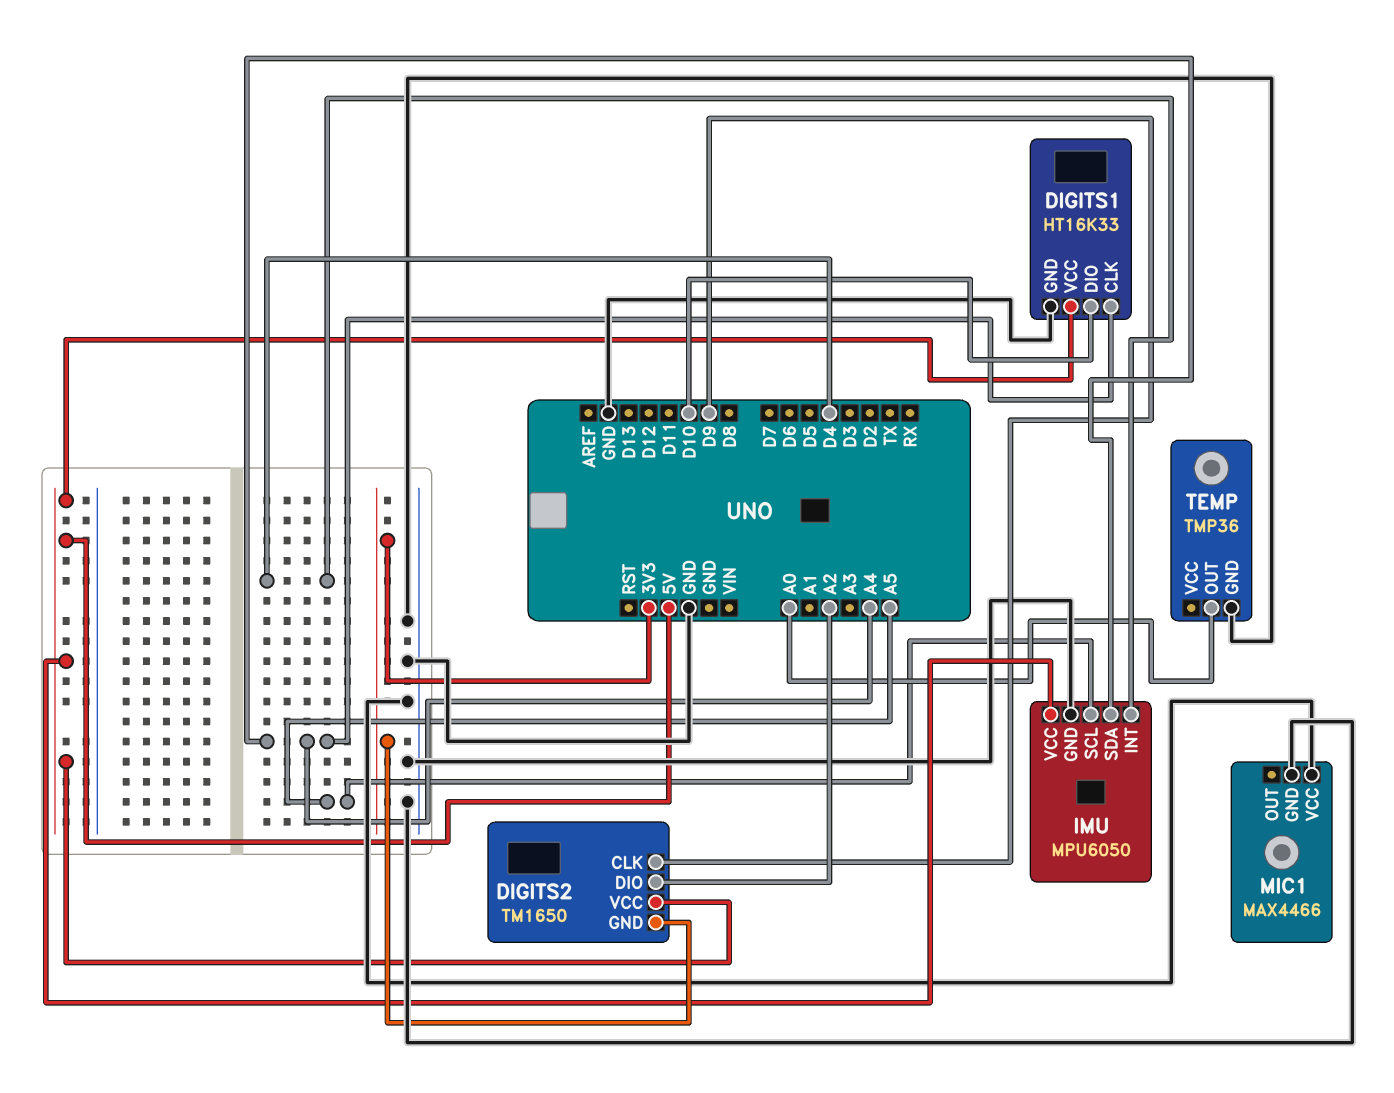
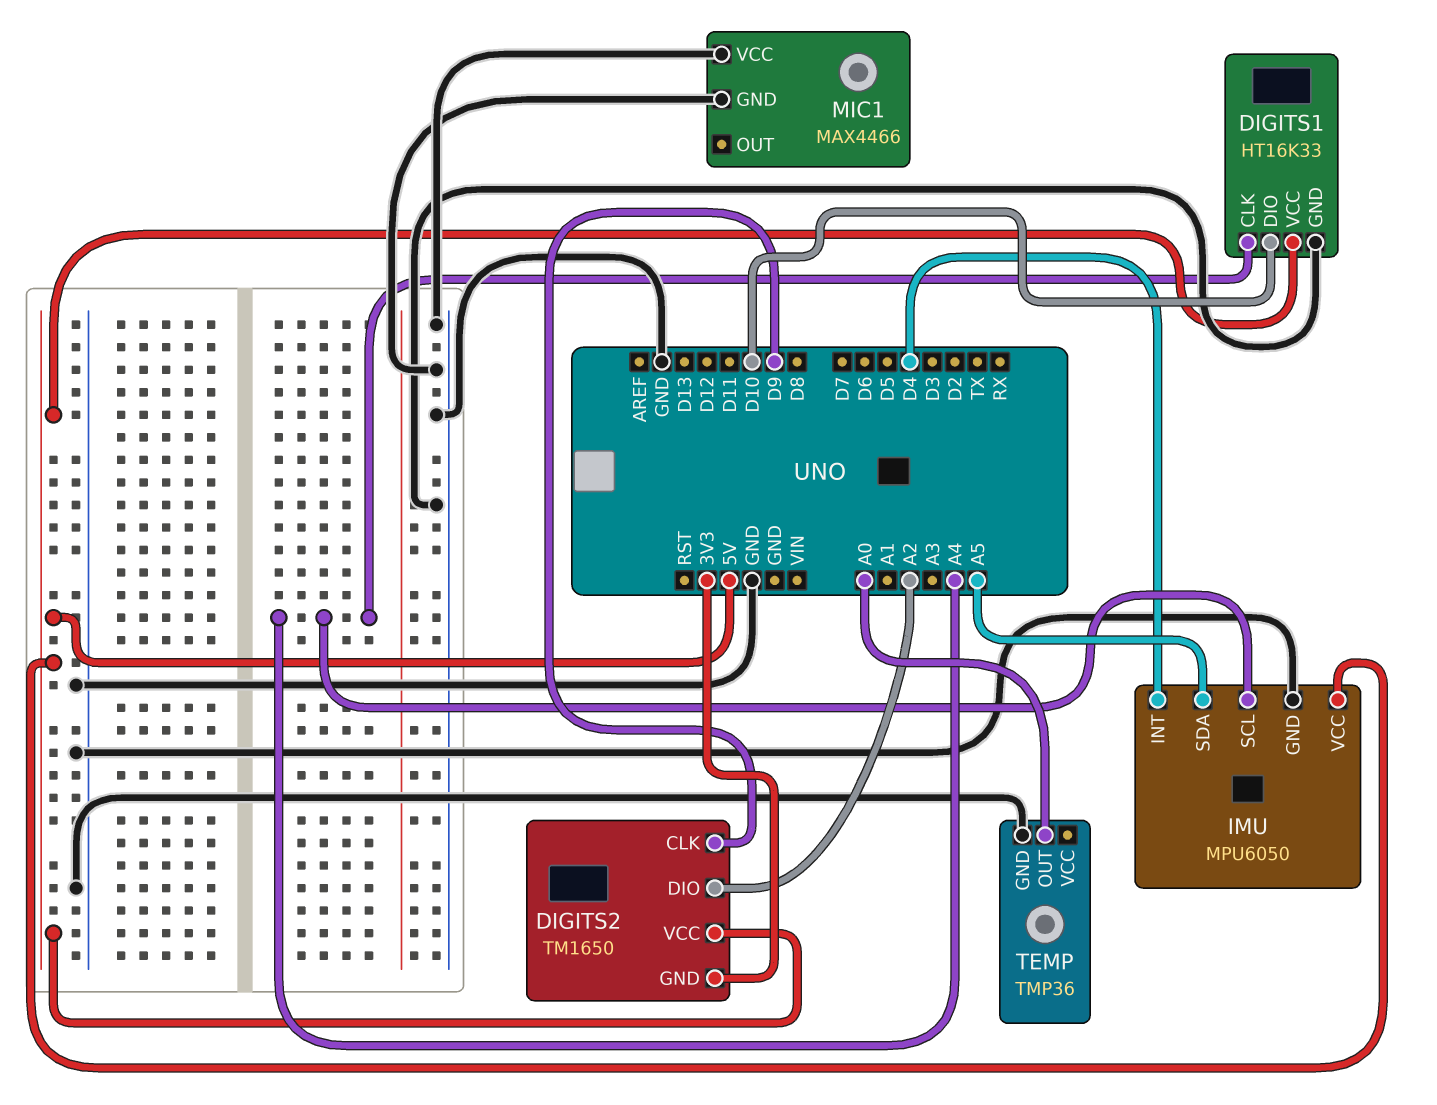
IMU pin SCL: A5 -> A4
IMU pin SDA: A4 -> A5

